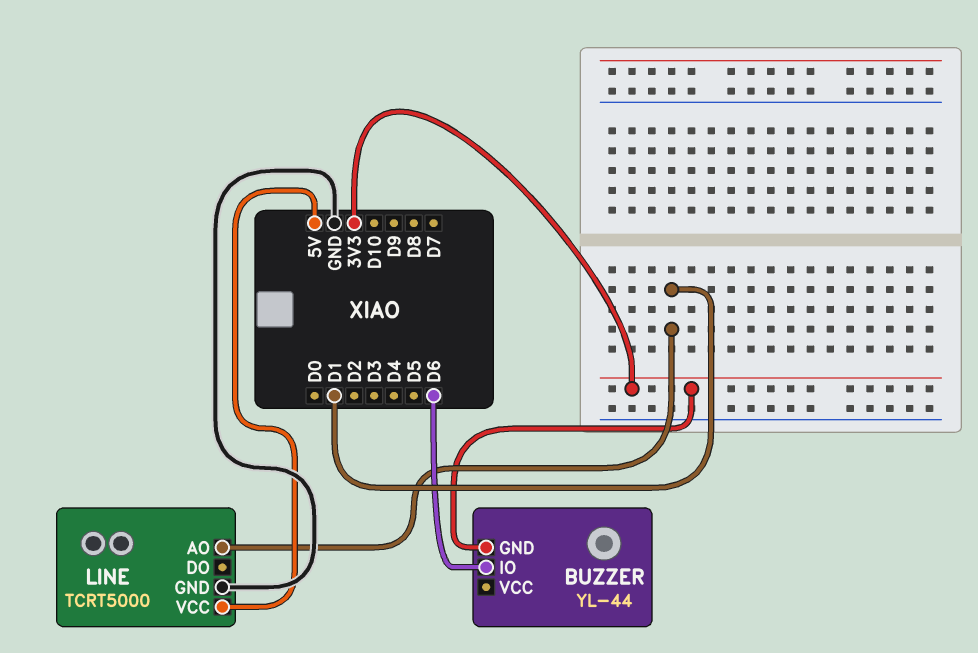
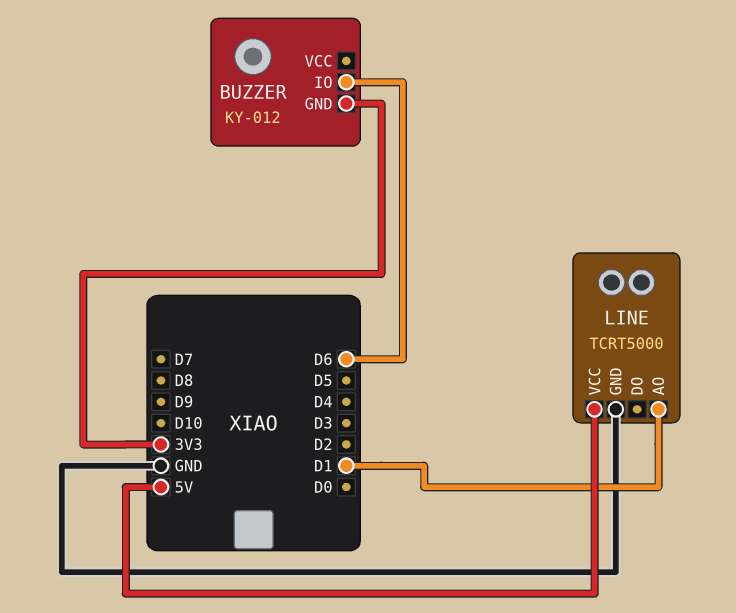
BUZZER: YL-44 -> KY-012

